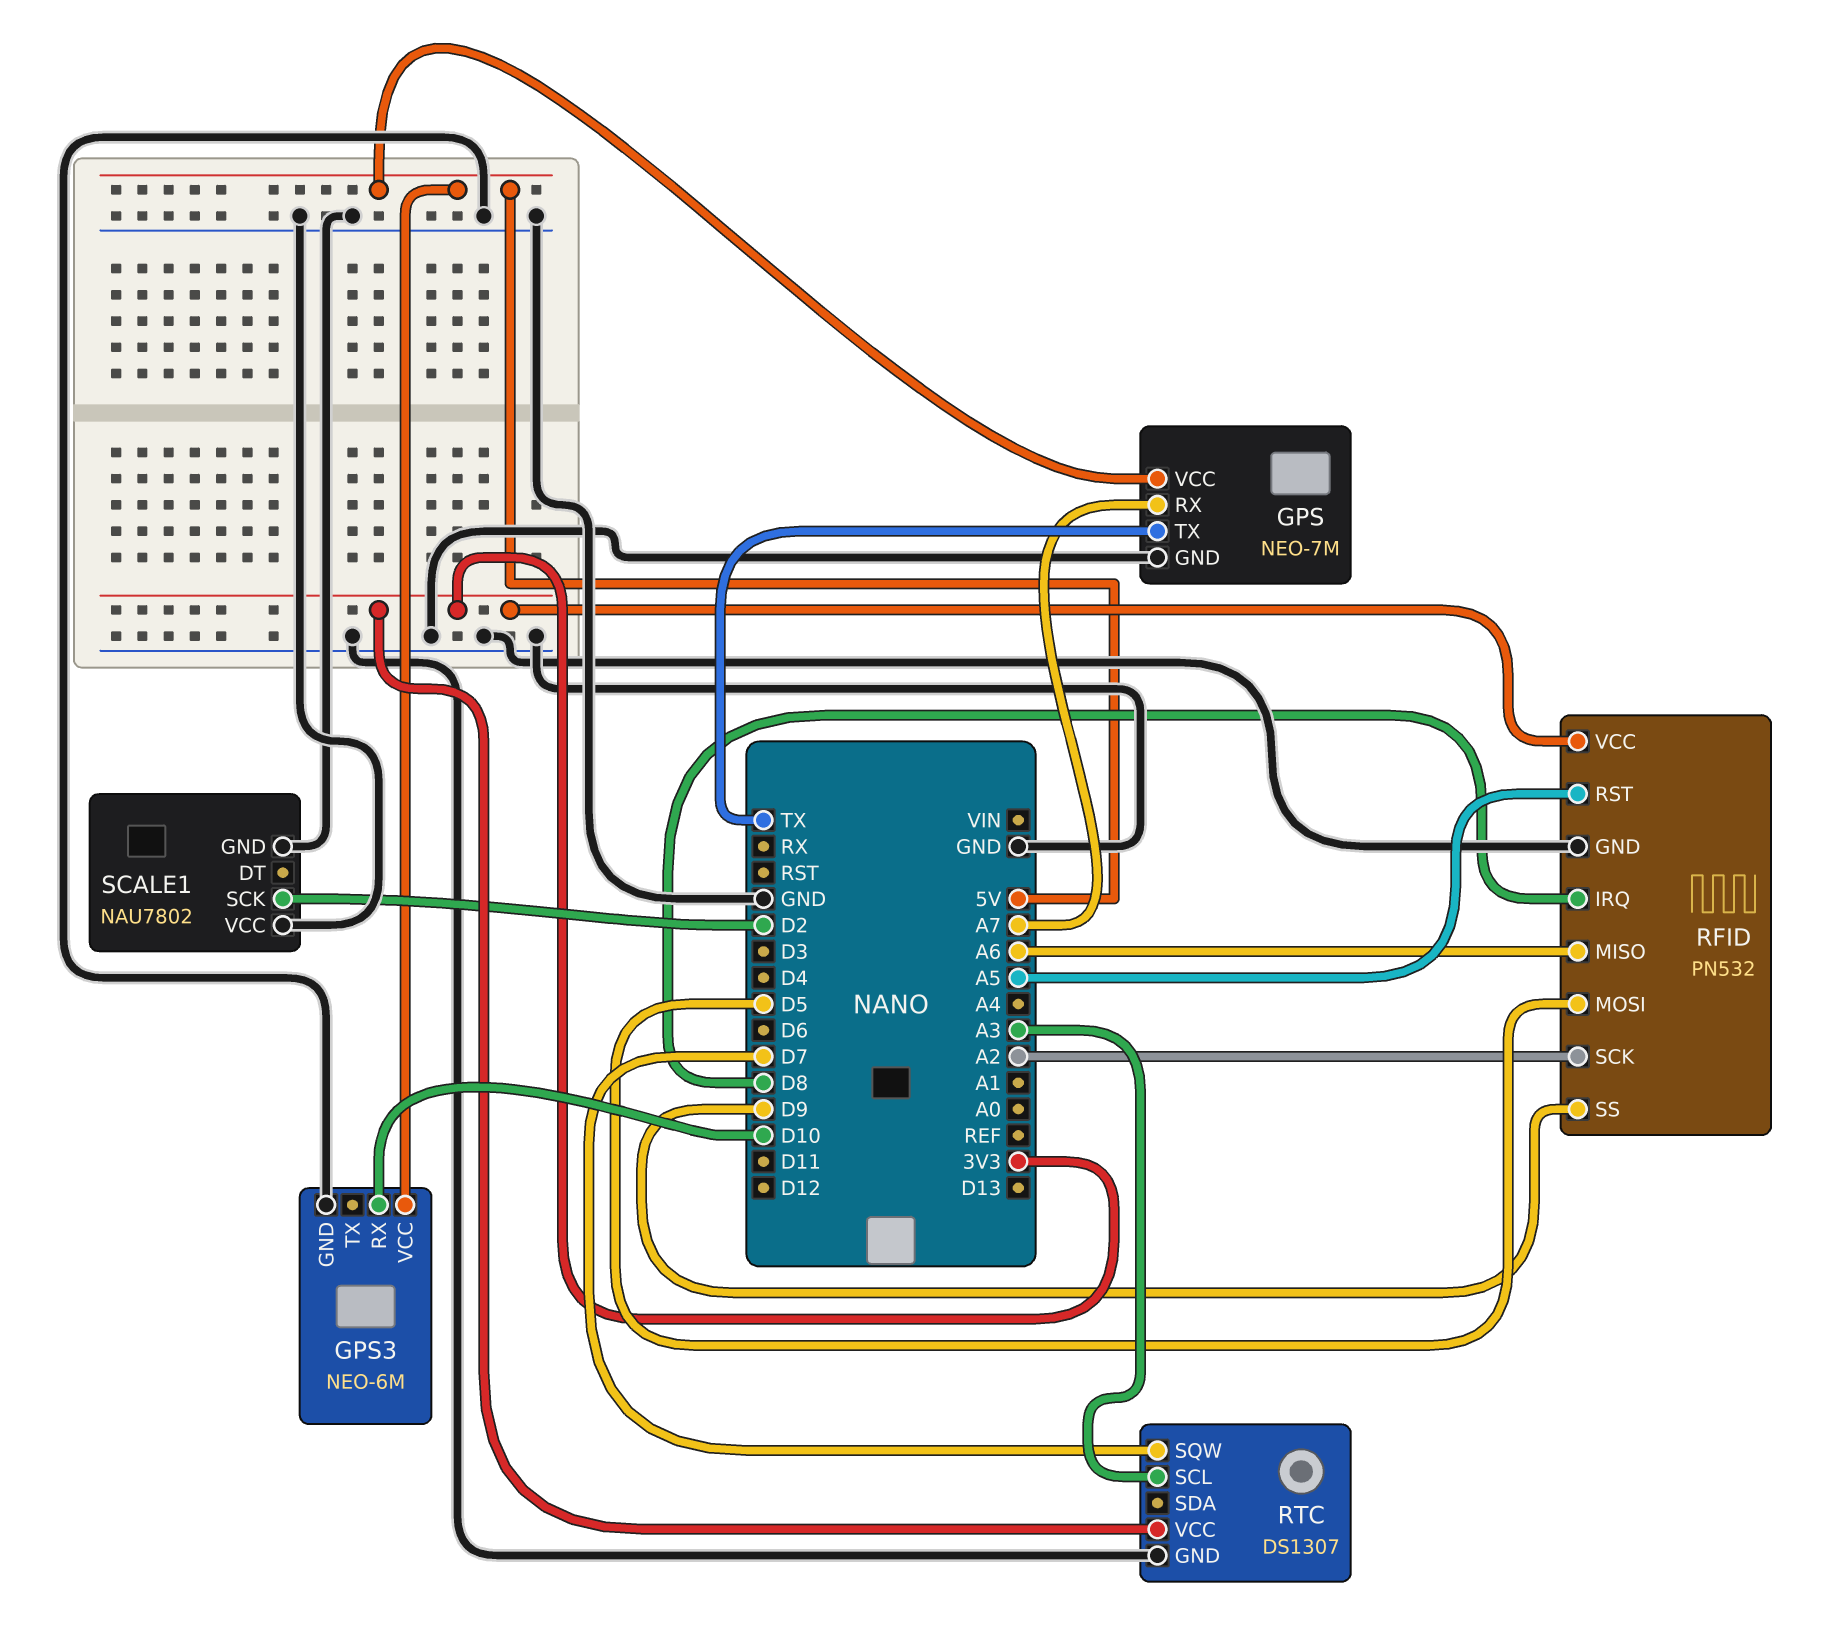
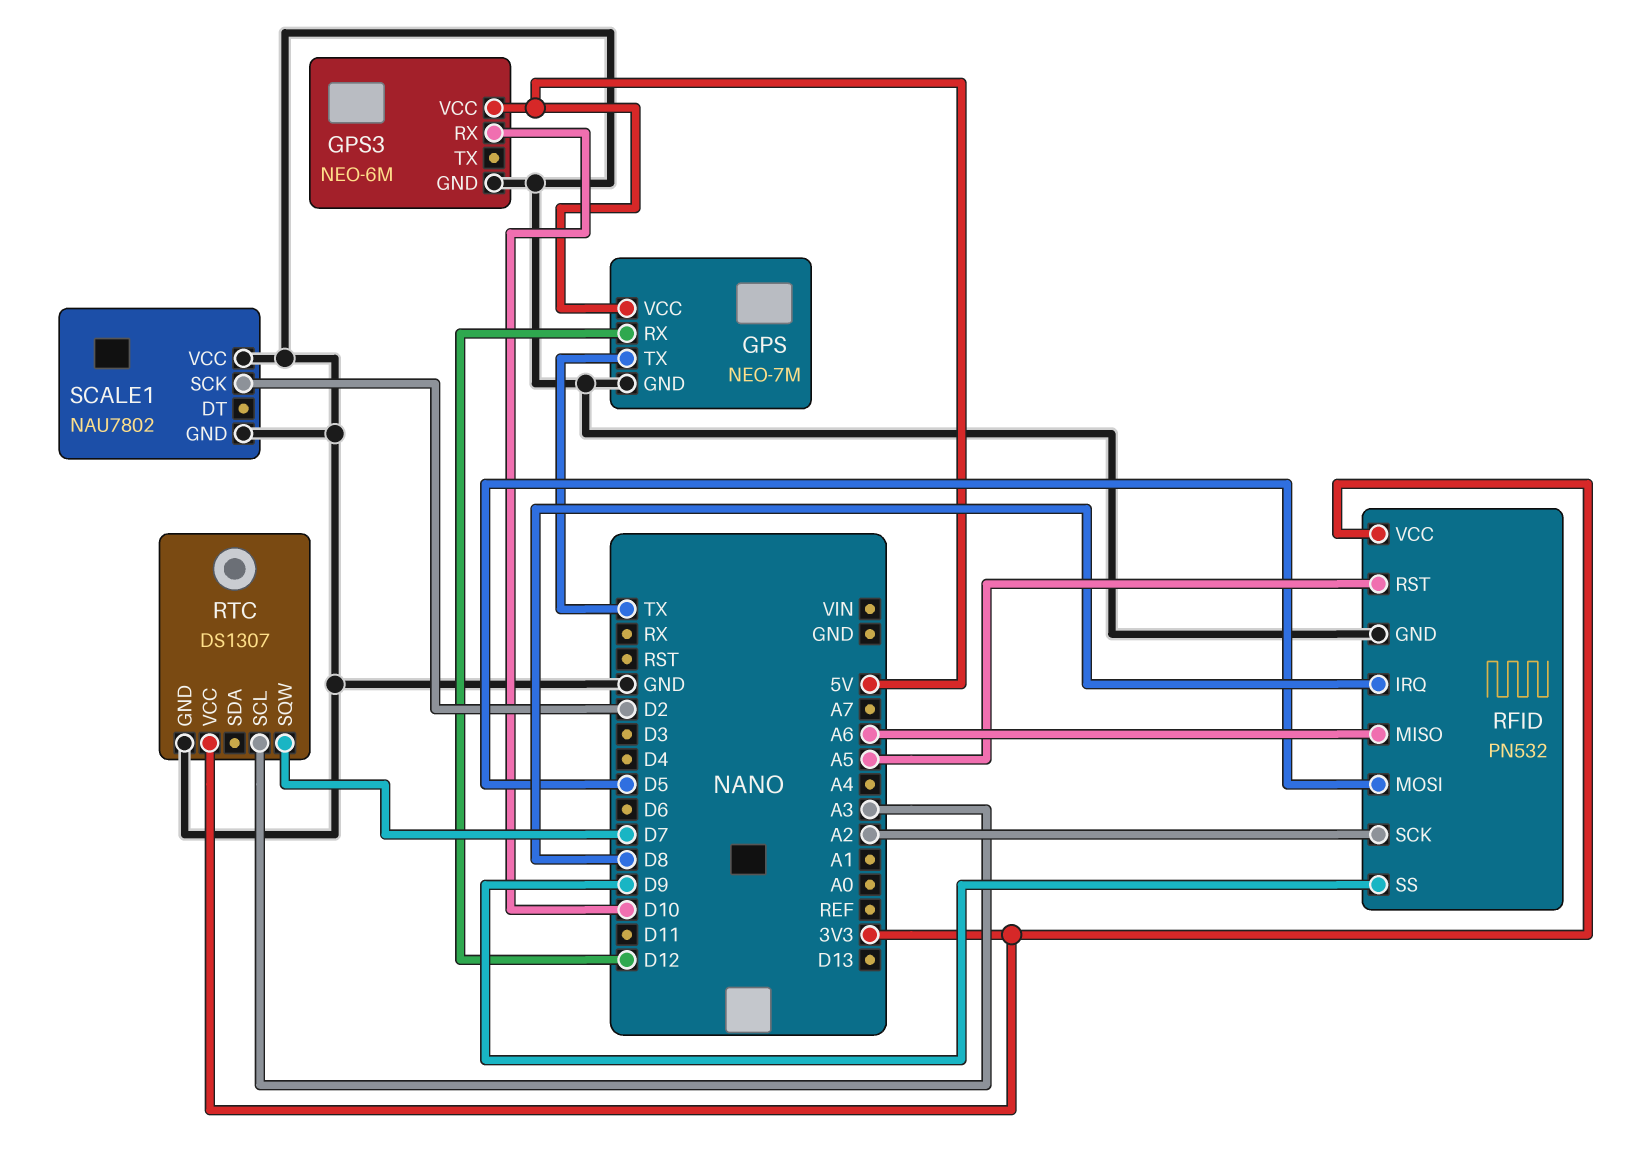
GPS pin RX: A7 -> D12

